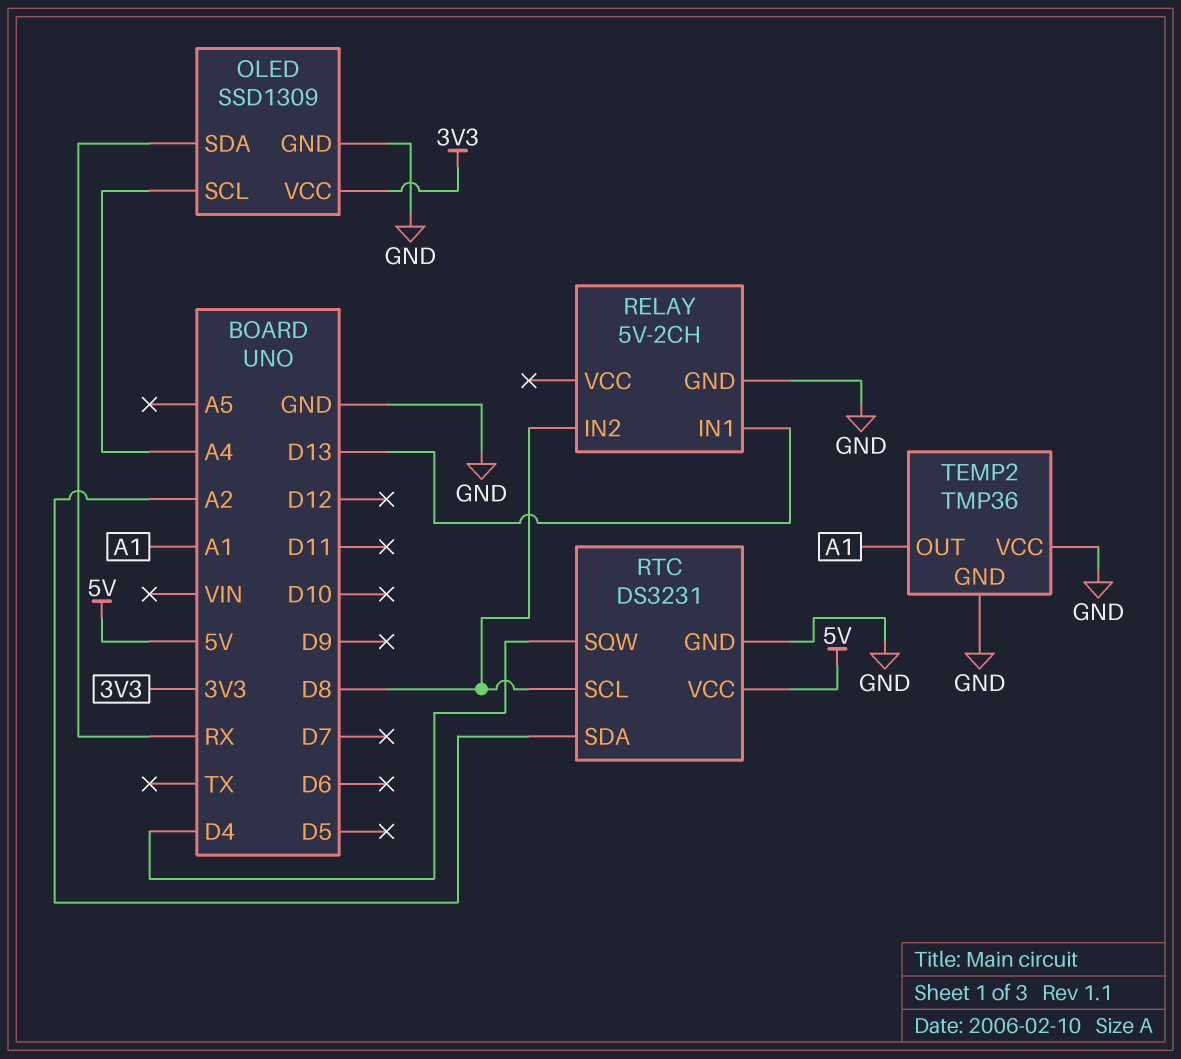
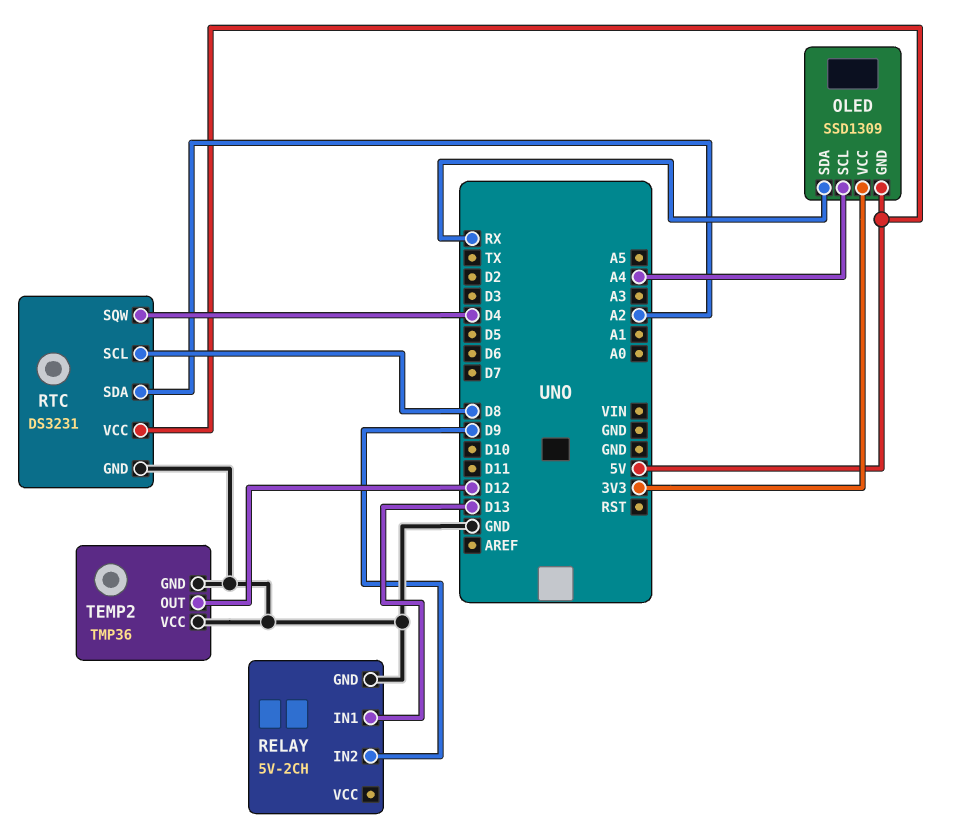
OLED pin GND: GND -> 5V
RELAY pin IN2: D8 -> D9
TEMP2 pin OUT: A1 -> D12

